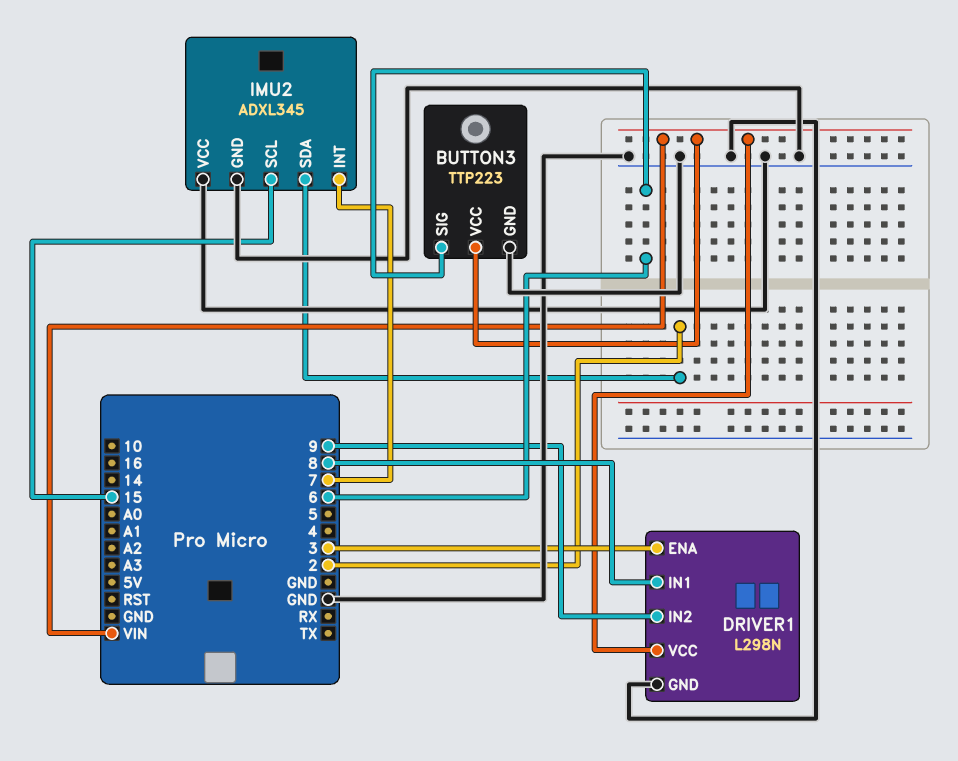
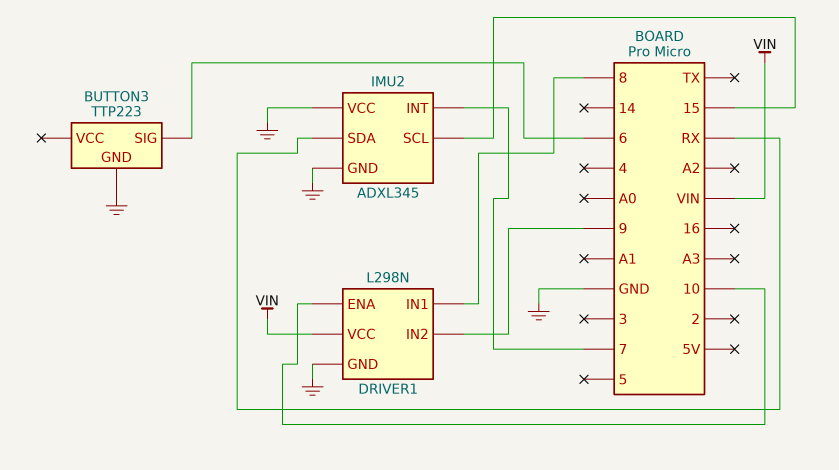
BUTTON3 pin VCC: VIN -> none
DRIVER1 pin ENA: 3 -> 10
IMU2 pin SDA: 2 -> RX

